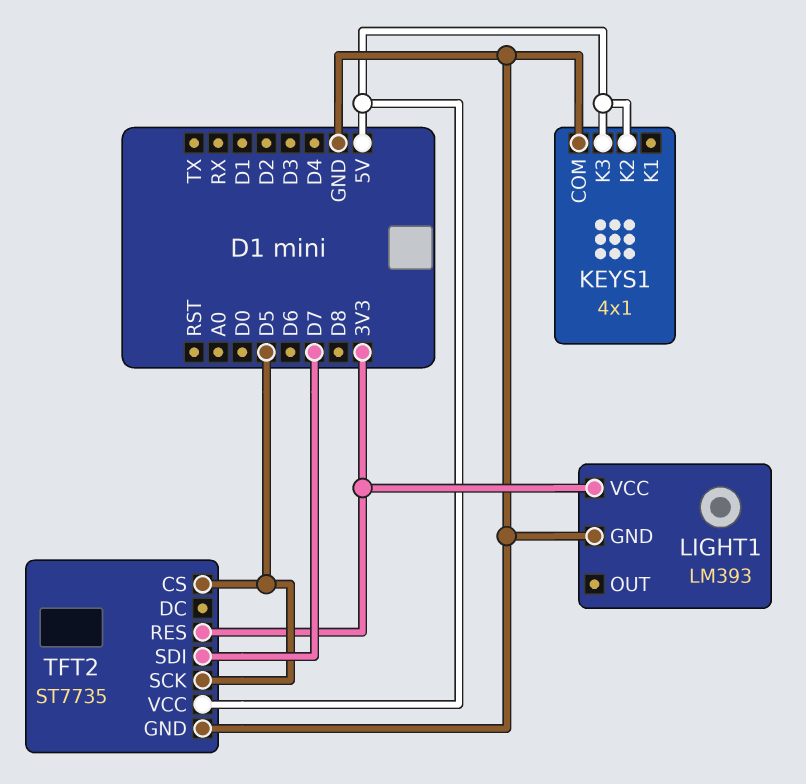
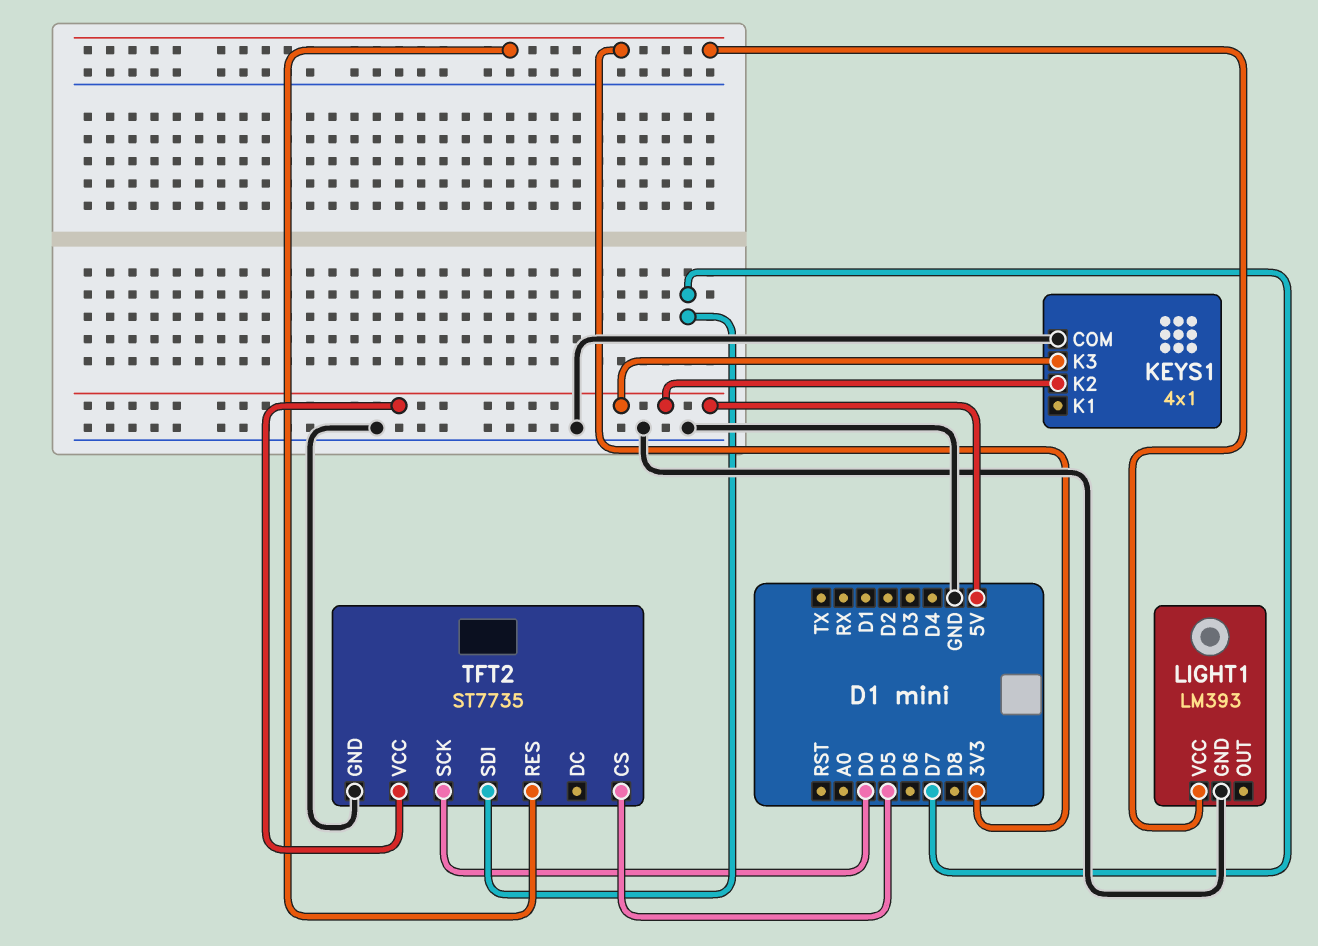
TFT2 pin SCK: D5 -> D0

